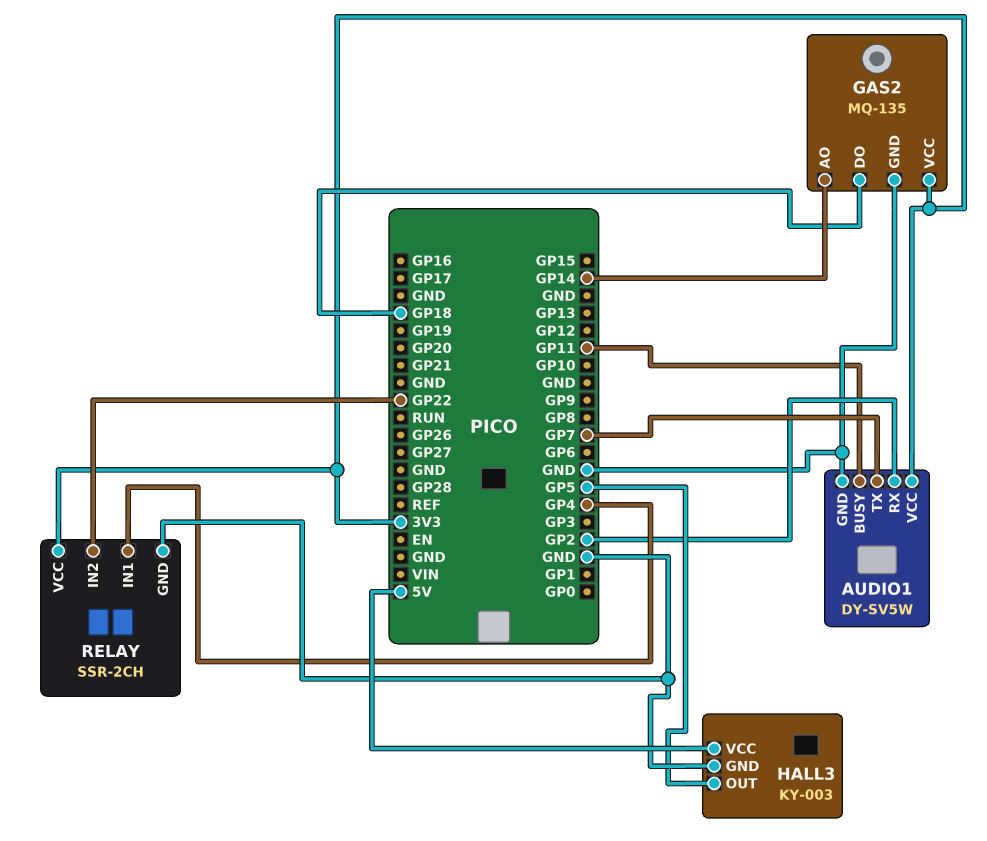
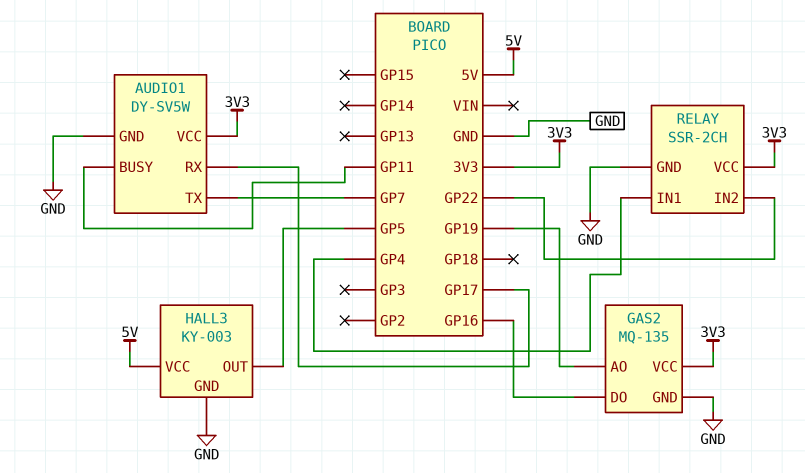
AUDIO1 pin RX: GP2 -> GP17
GAS2 pin AO: GP14 -> GP19
GAS2 pin DO: GP18 -> GP16

